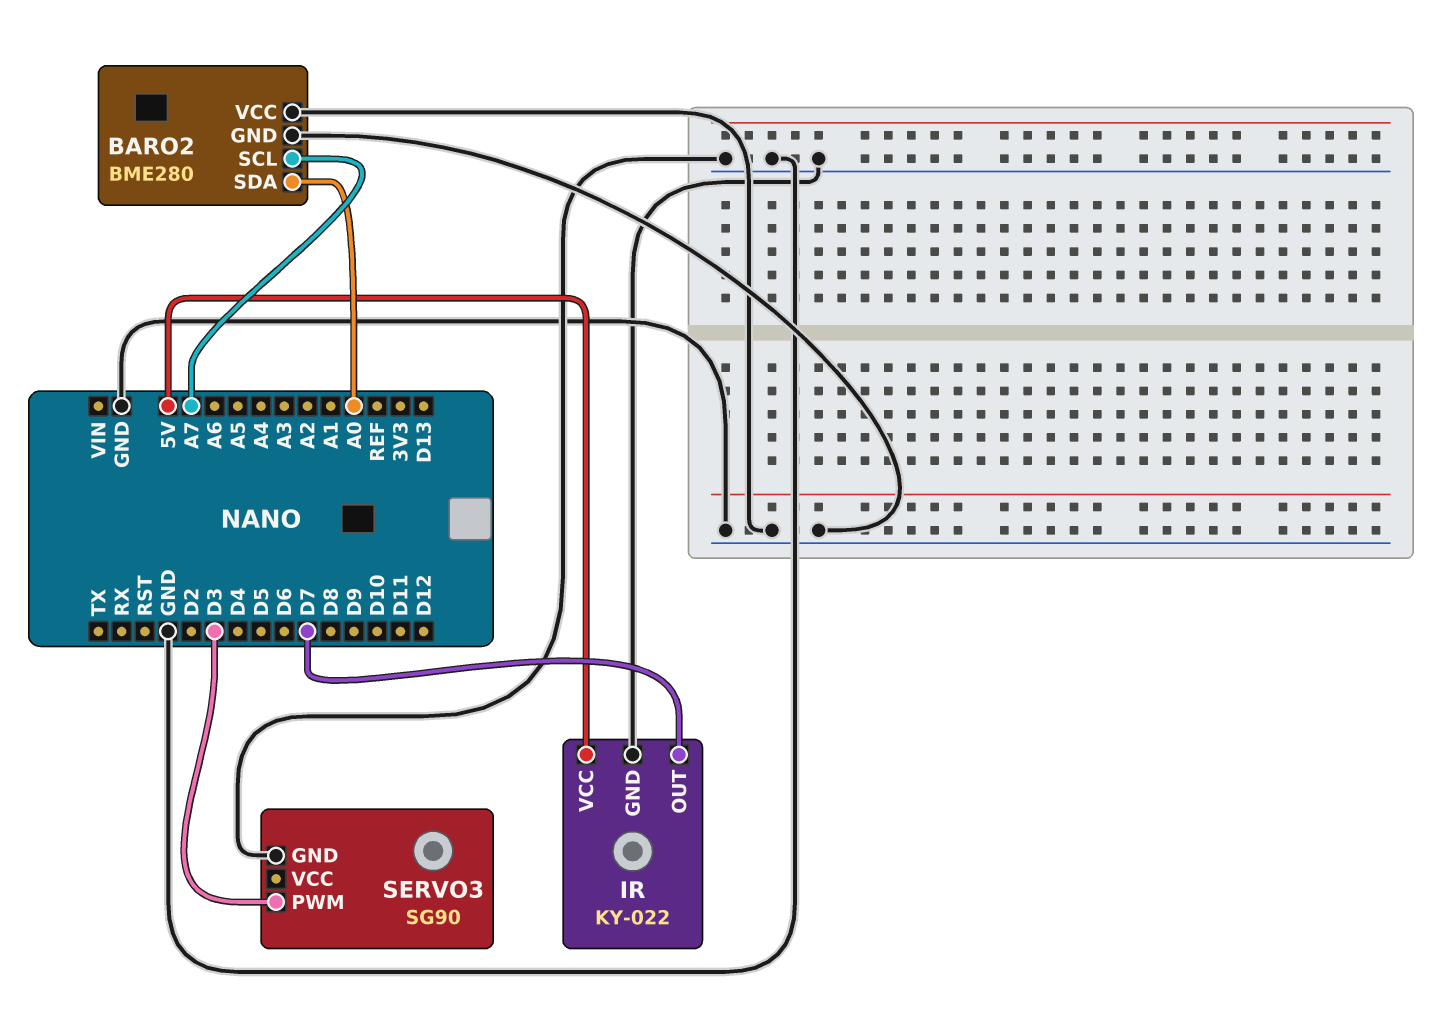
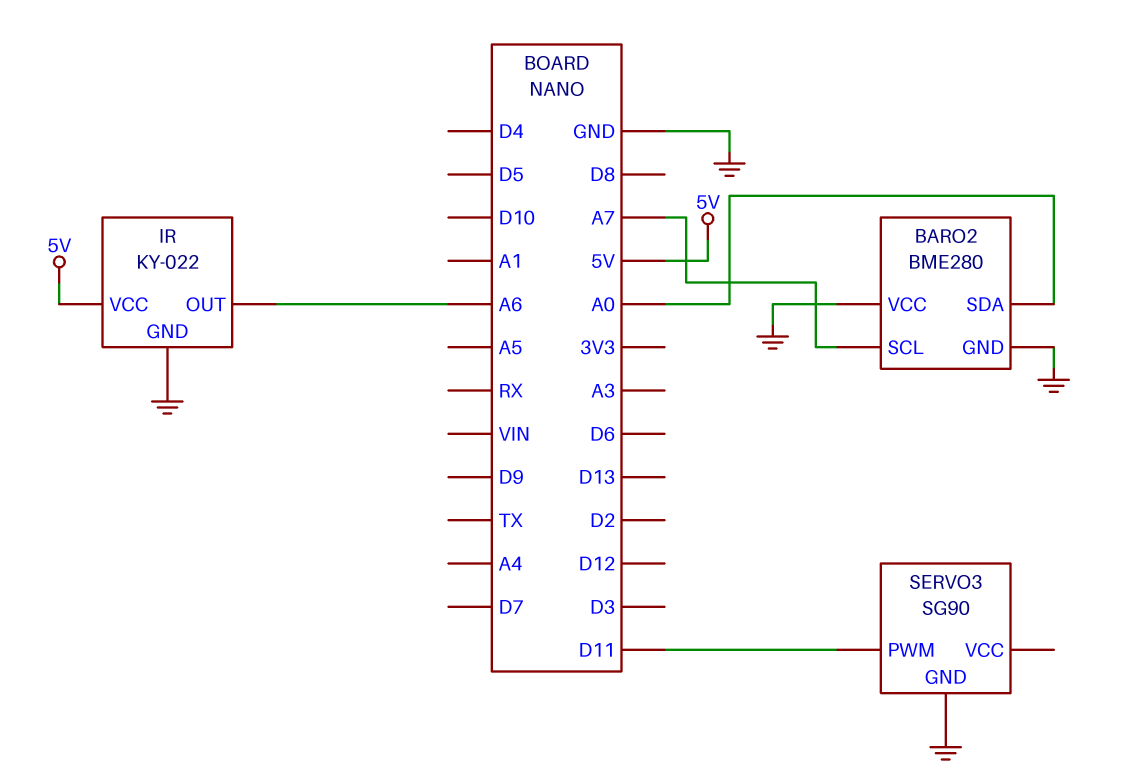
IR pin OUT: D7 -> A6
SERVO3 pin PWM: D3 -> D11

